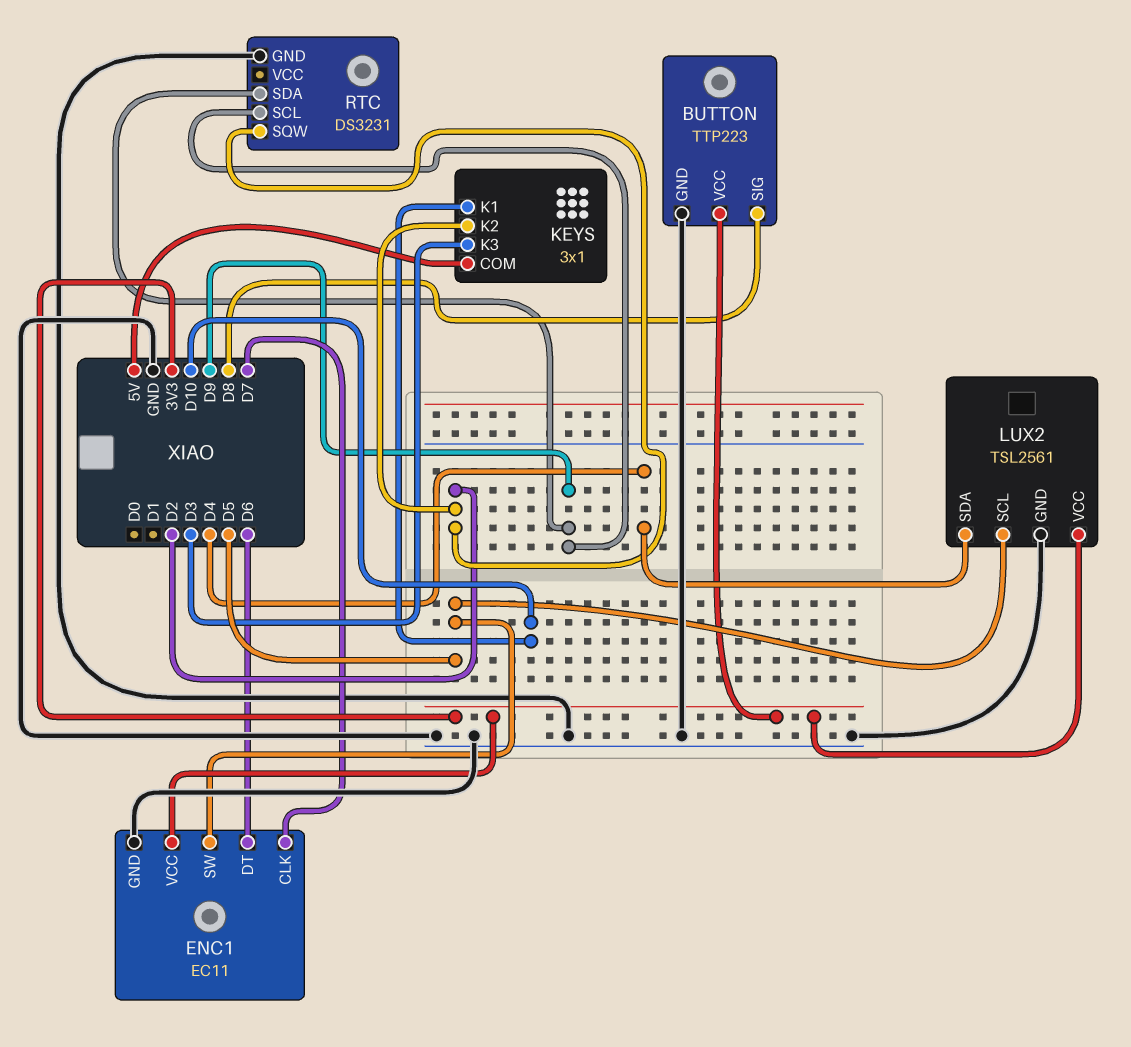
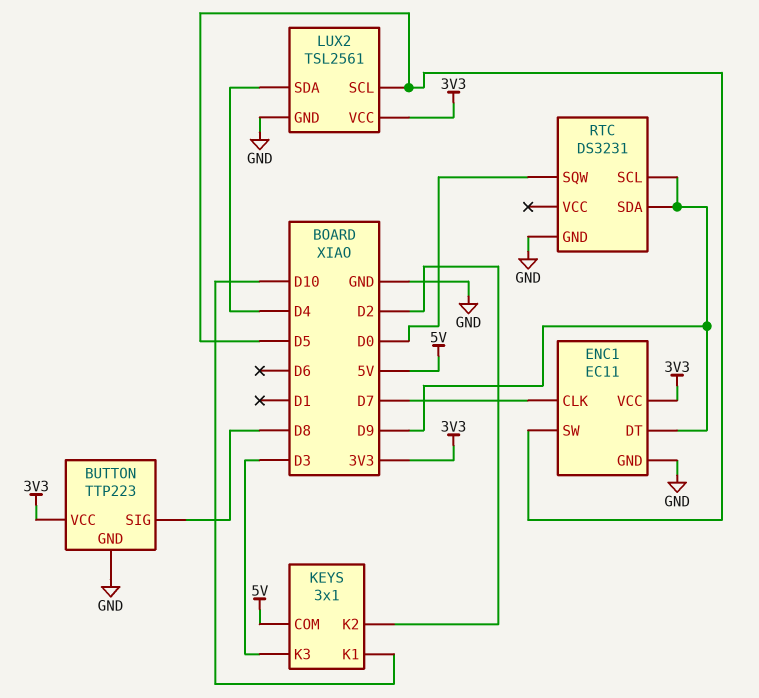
ENC1 pin DT: D6 -> D9
RTC pin SQW: D2 -> D0

